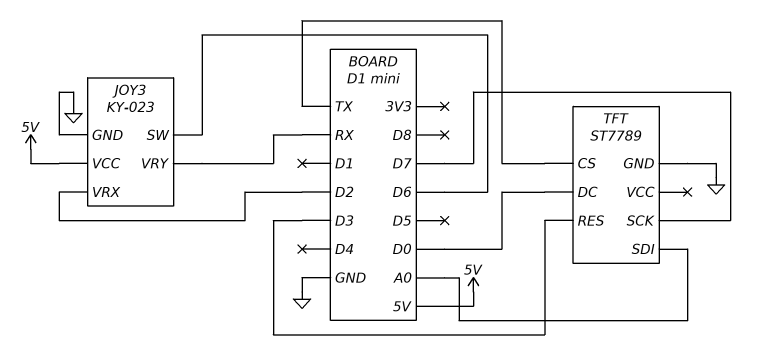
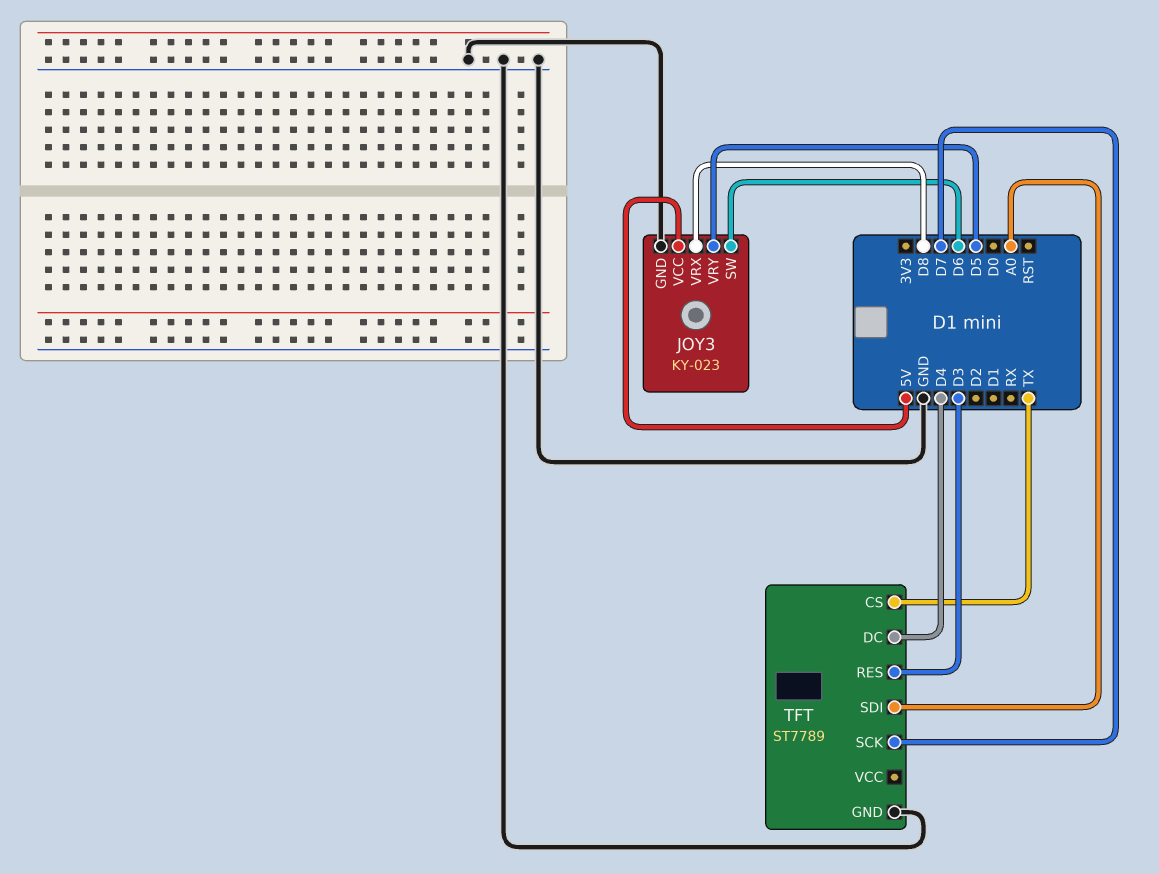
JOY3 pin VRX: D2 -> D8
JOY3 pin VRY: RX -> D5
TFT pin DC: D0 -> D4

